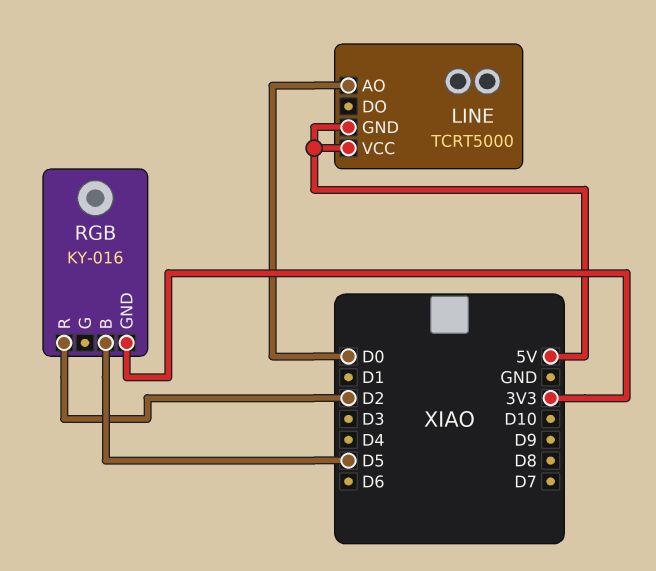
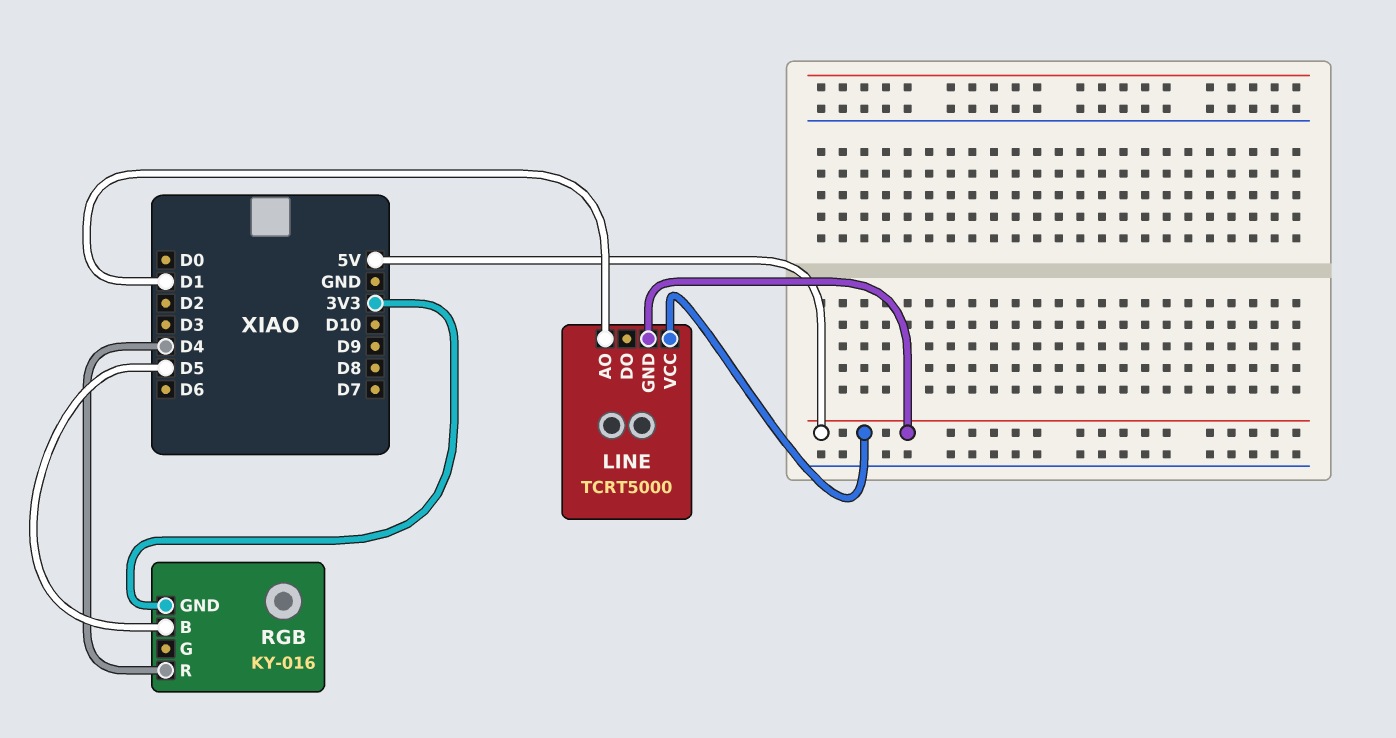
LINE pin AO: D0 -> D1
RGB pin R: D2 -> D4

